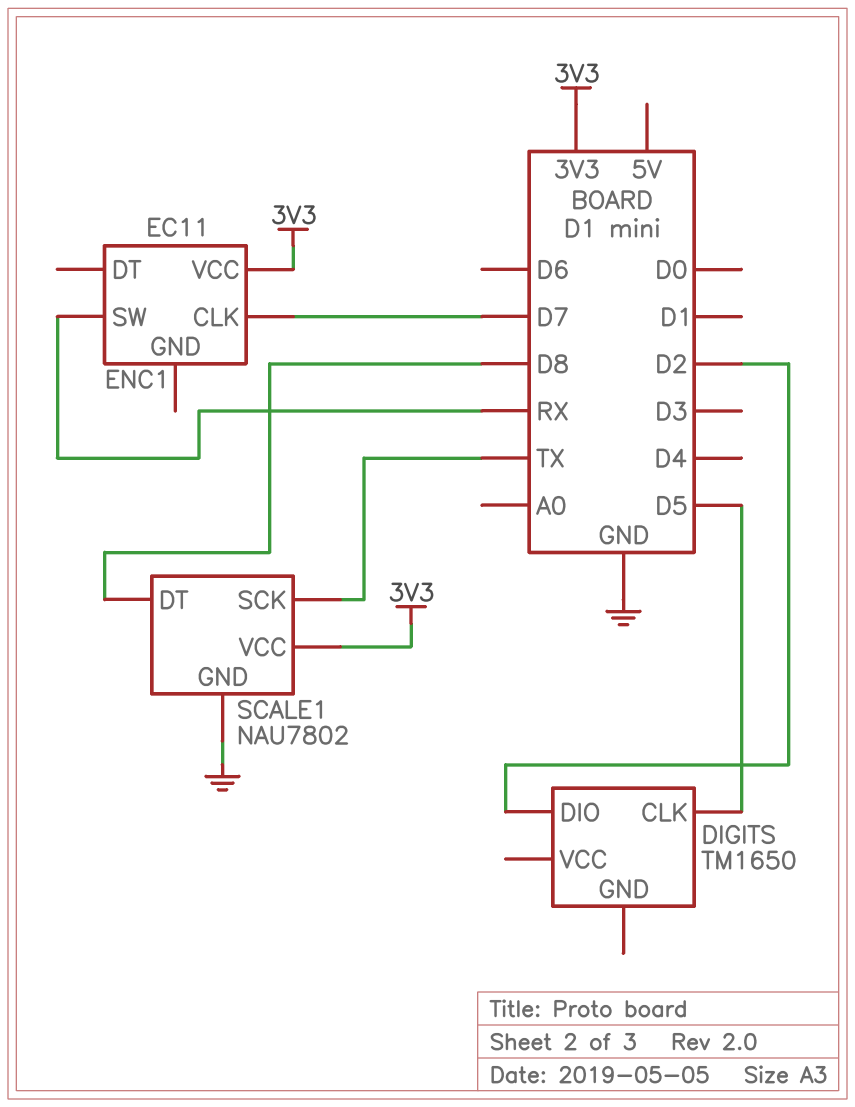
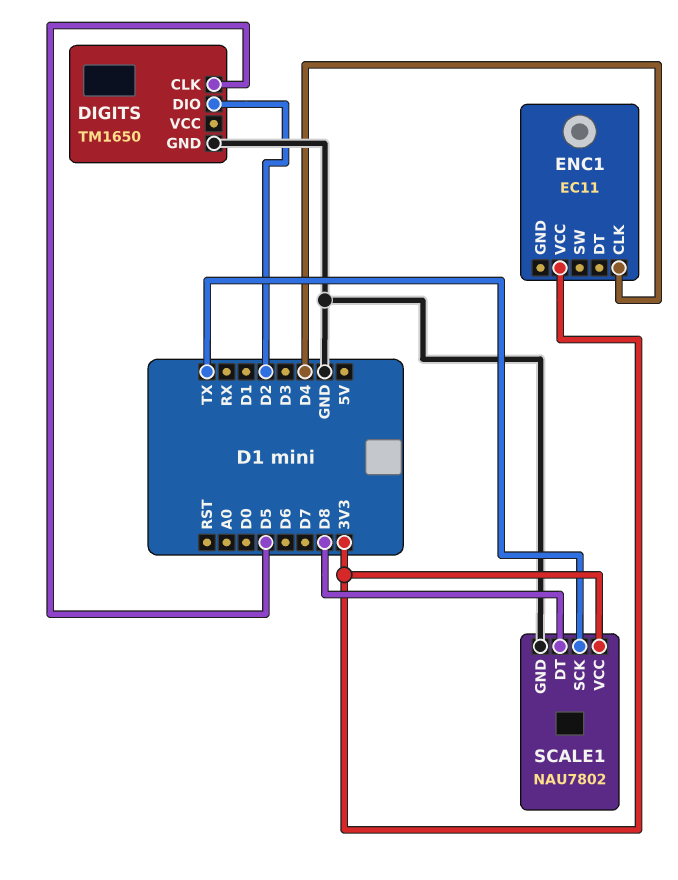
DIGITS pin GND: none -> GND
ENC1 pin CLK: D7 -> D4
ENC1 pin SW: RX -> none

